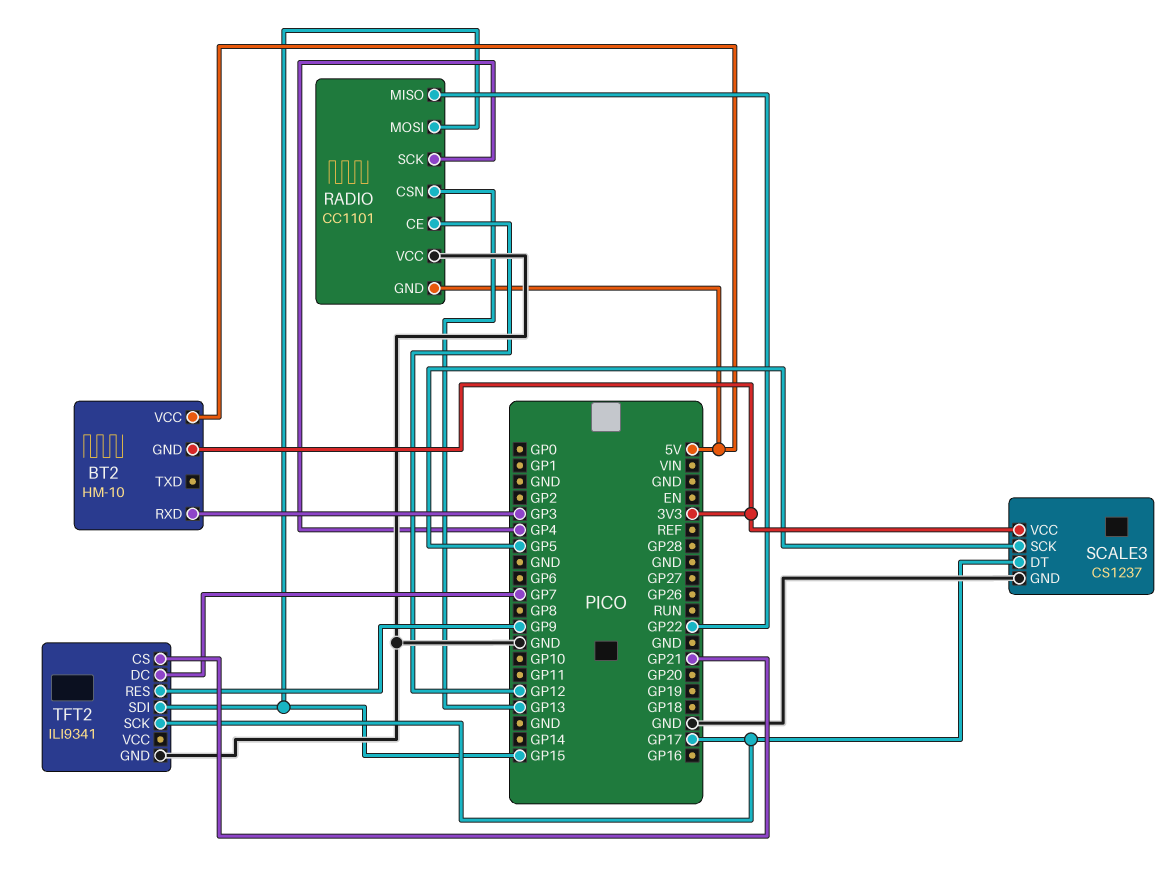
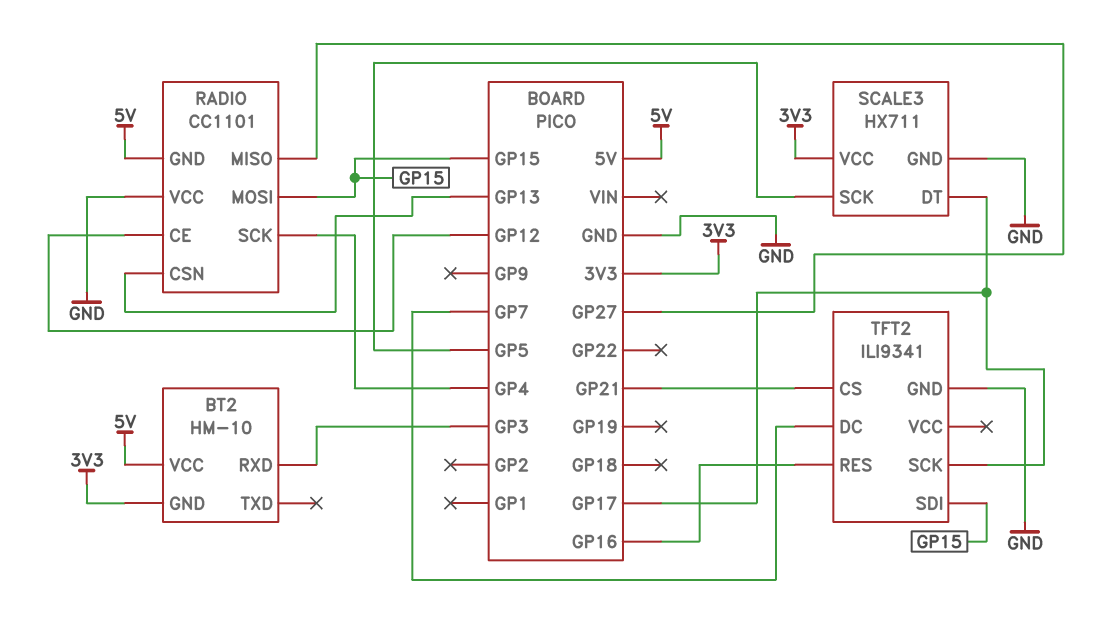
RADIO pin MISO: GP22 -> GP27
SCALE3: CS1237 -> HX711
TFT2 pin RES: GP9 -> GP16

